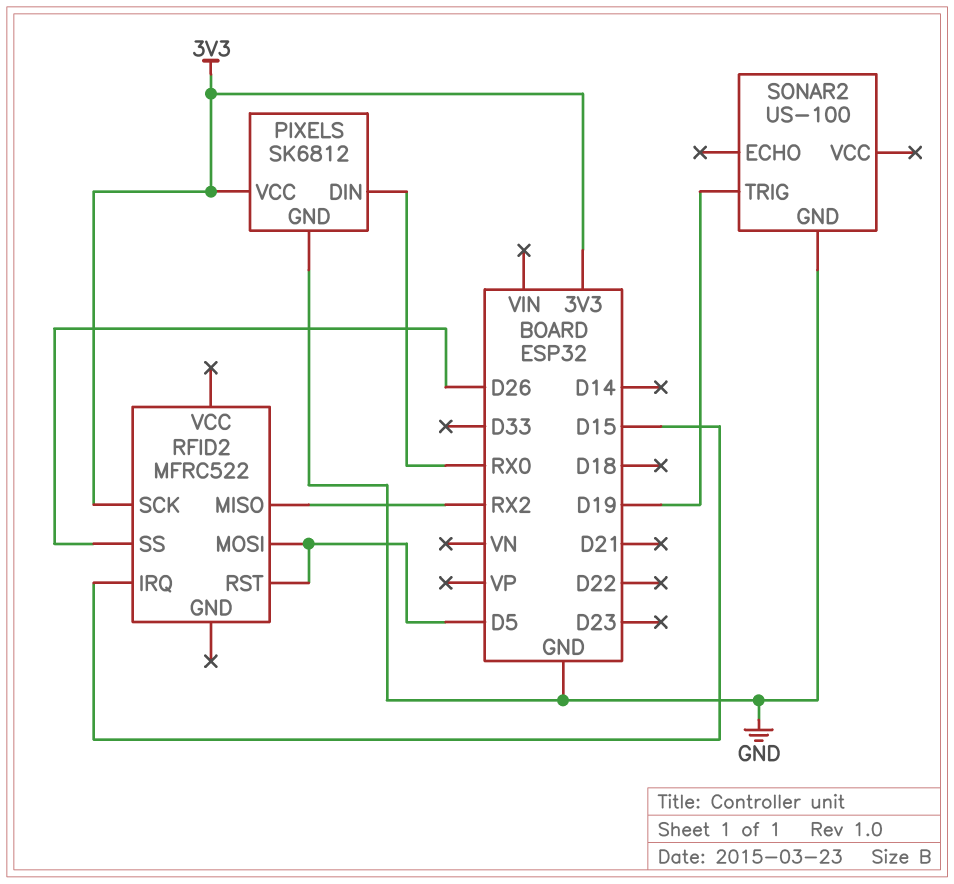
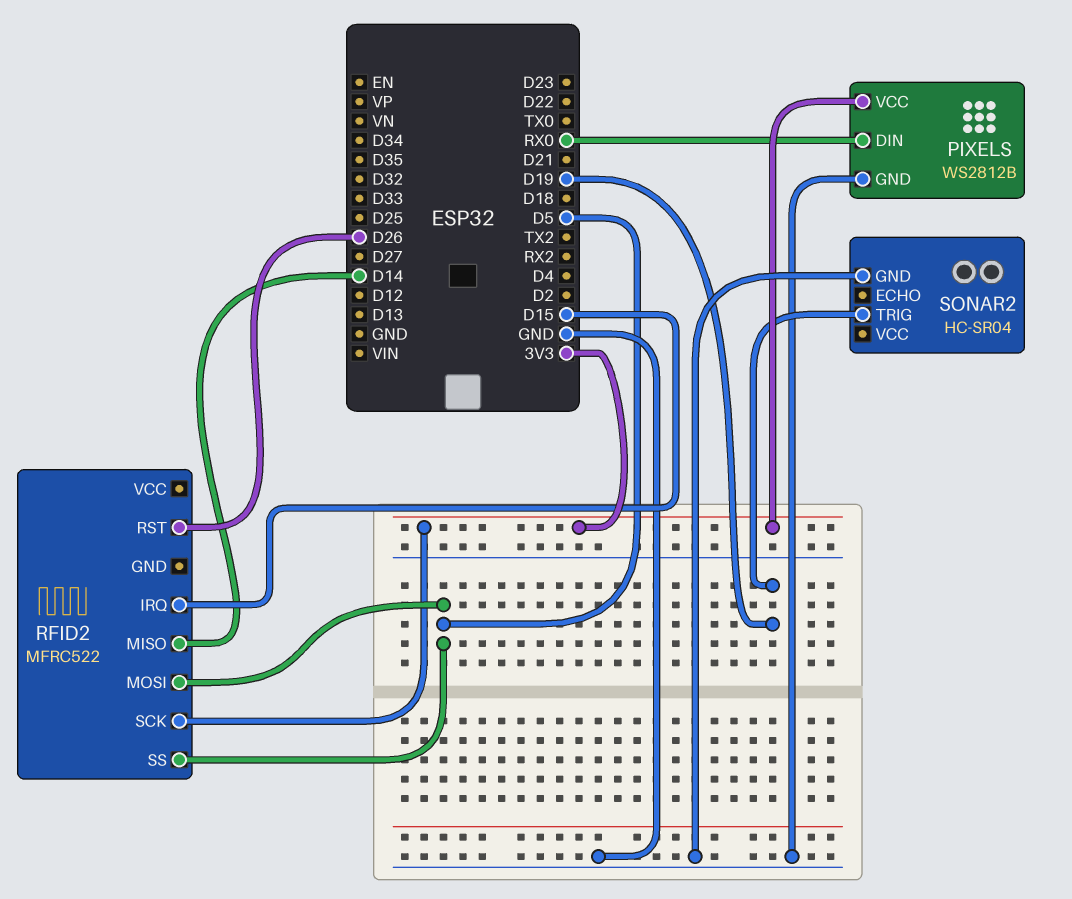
PIXELS: SK6812 -> WS2812B
RFID2 pin MISO: RX2 -> D14
RFID2 pin RST: D5 -> D26
RFID2 pin SS: D26 -> D5
SONAR2: US-100 -> HC-SR04

